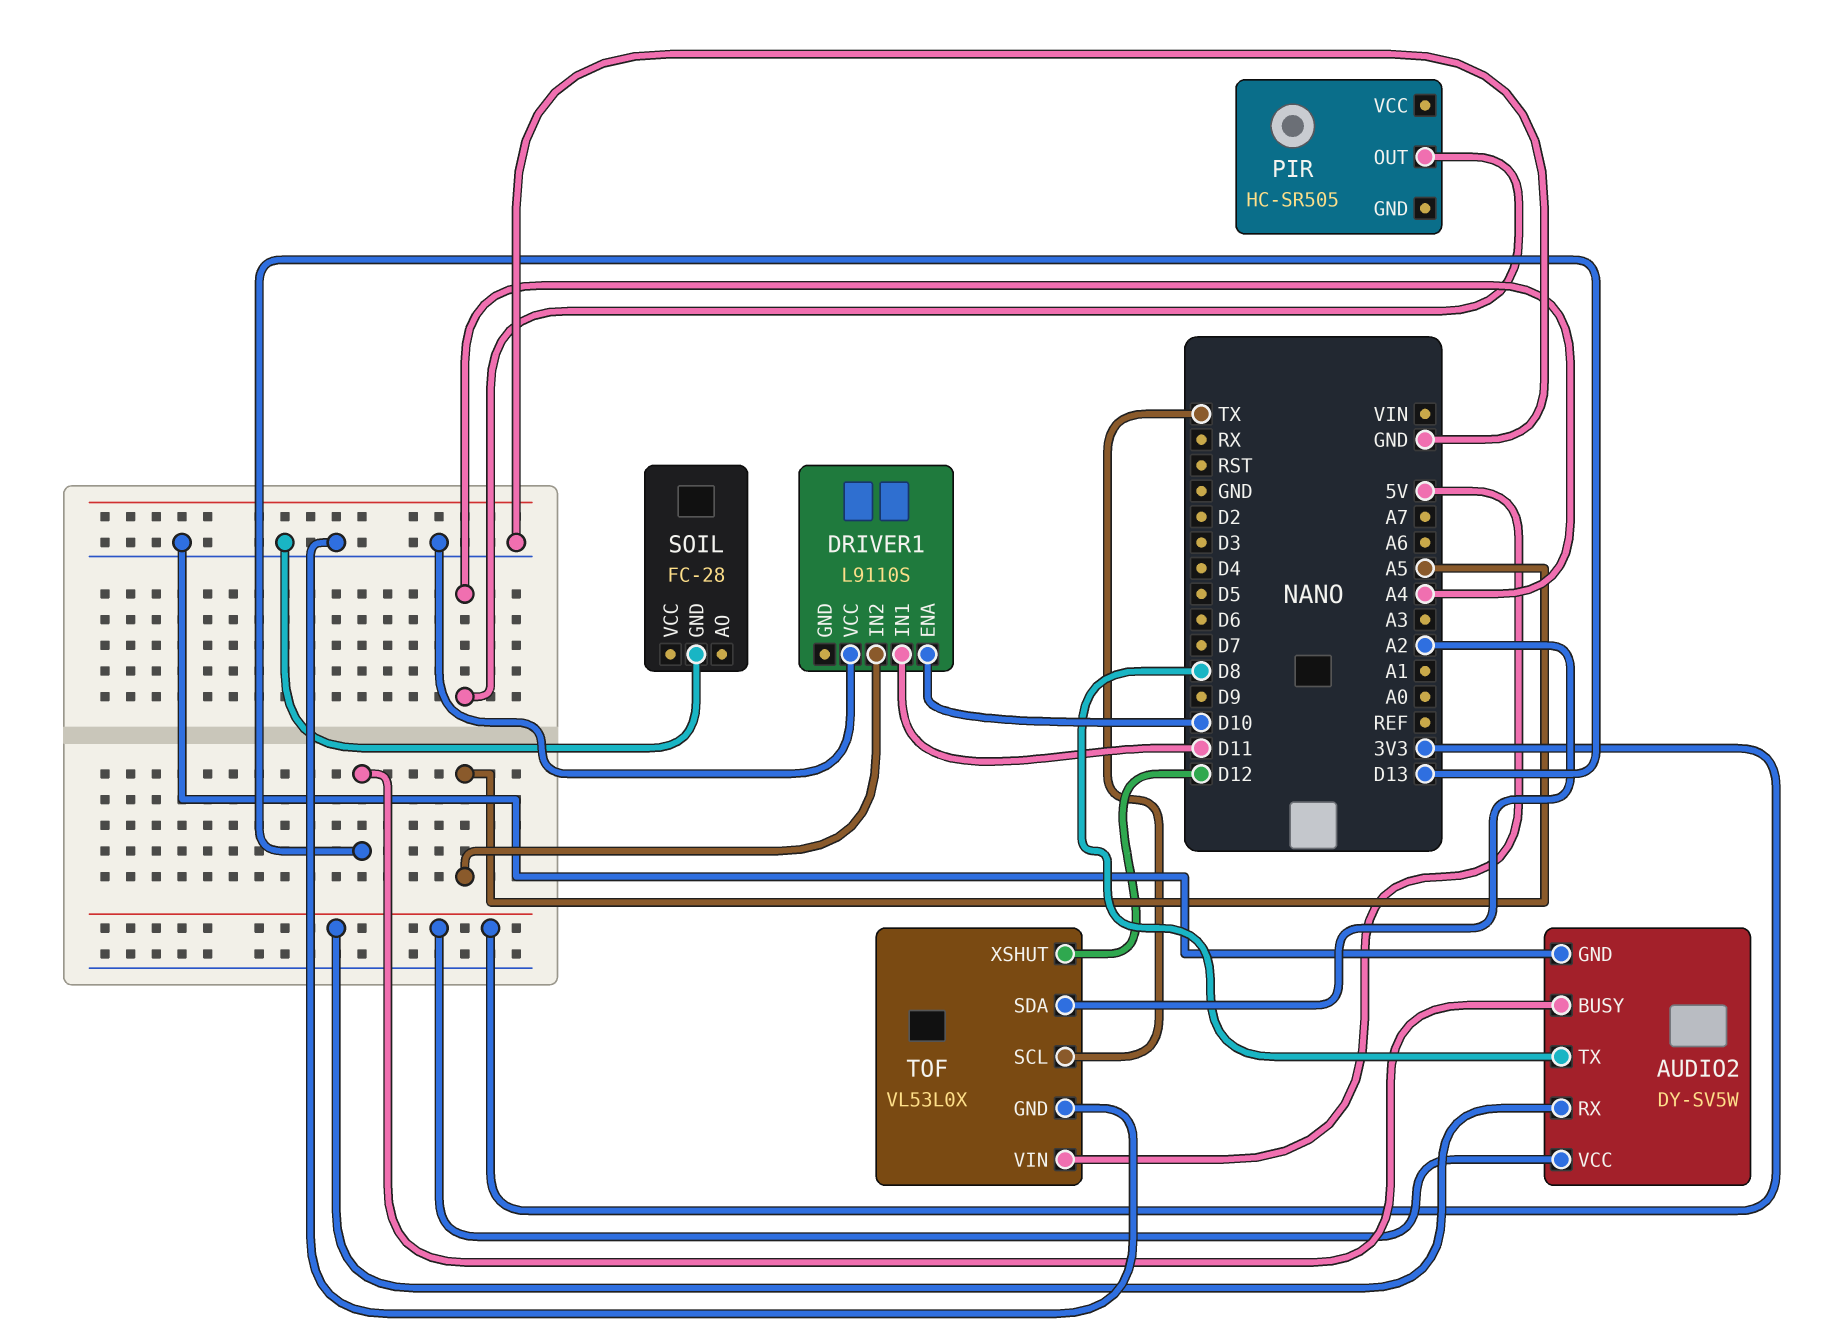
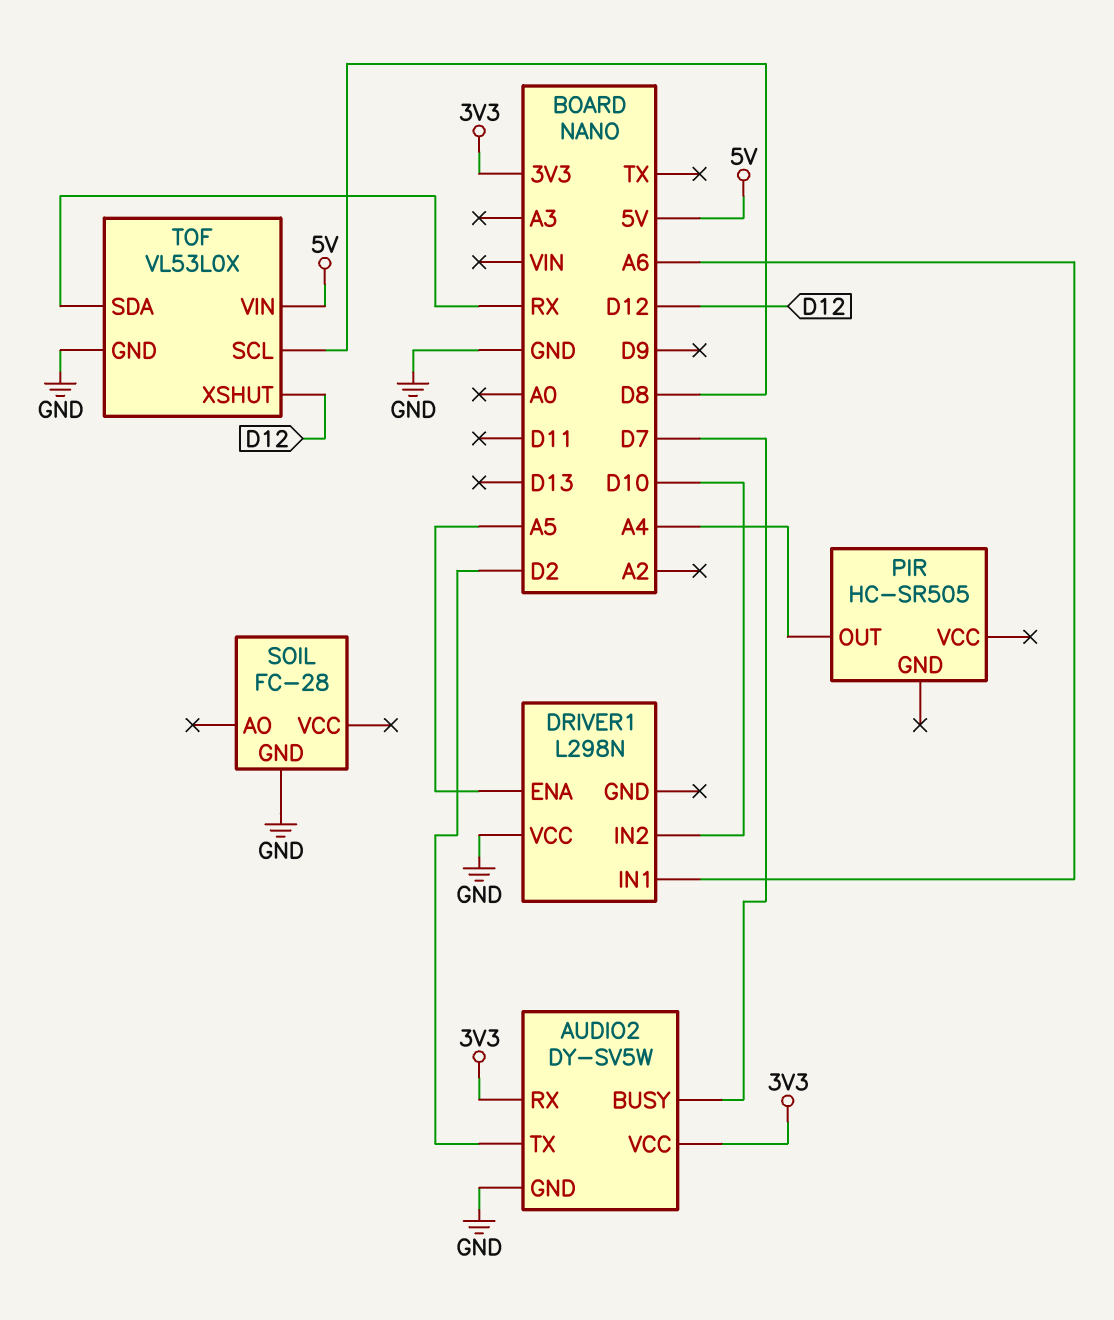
AUDIO2 pin BUSY: D13 -> D7
AUDIO2 pin TX: D8 -> D2
DRIVER1: L9110S -> L298N
DRIVER1 pin ENA: D10 -> A5
DRIVER1 pin IN1: D11 -> A6
DRIVER1 pin IN2: A5 -> D10
TOF pin SCL: TX -> D8
TOF pin SDA: A2 -> RX

